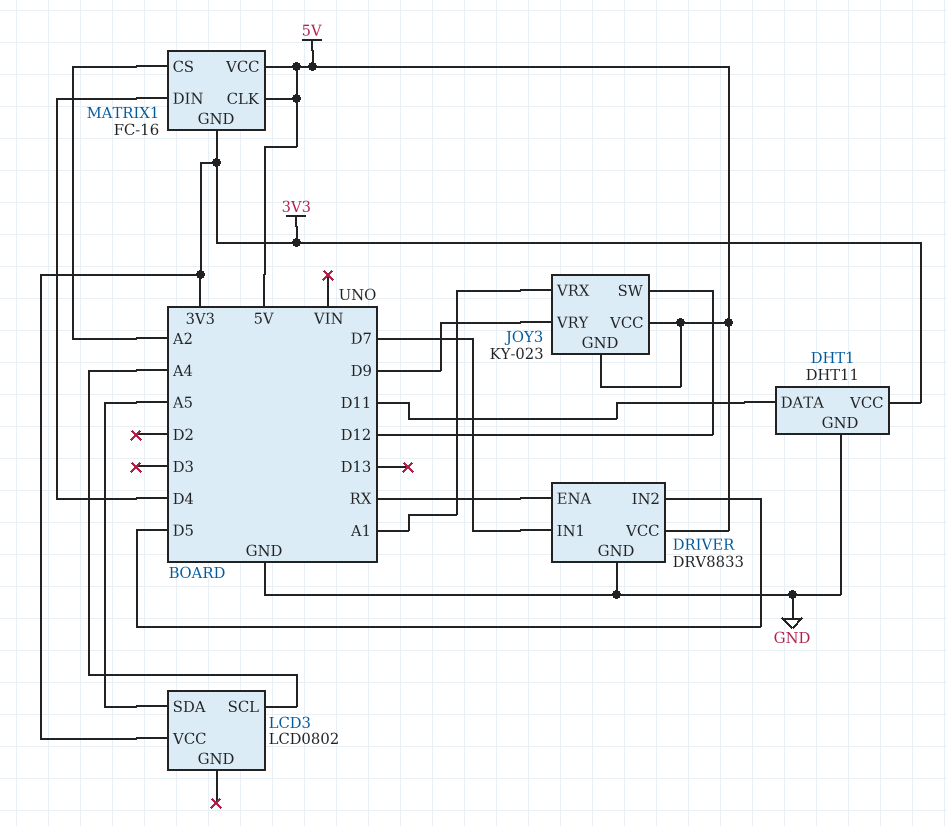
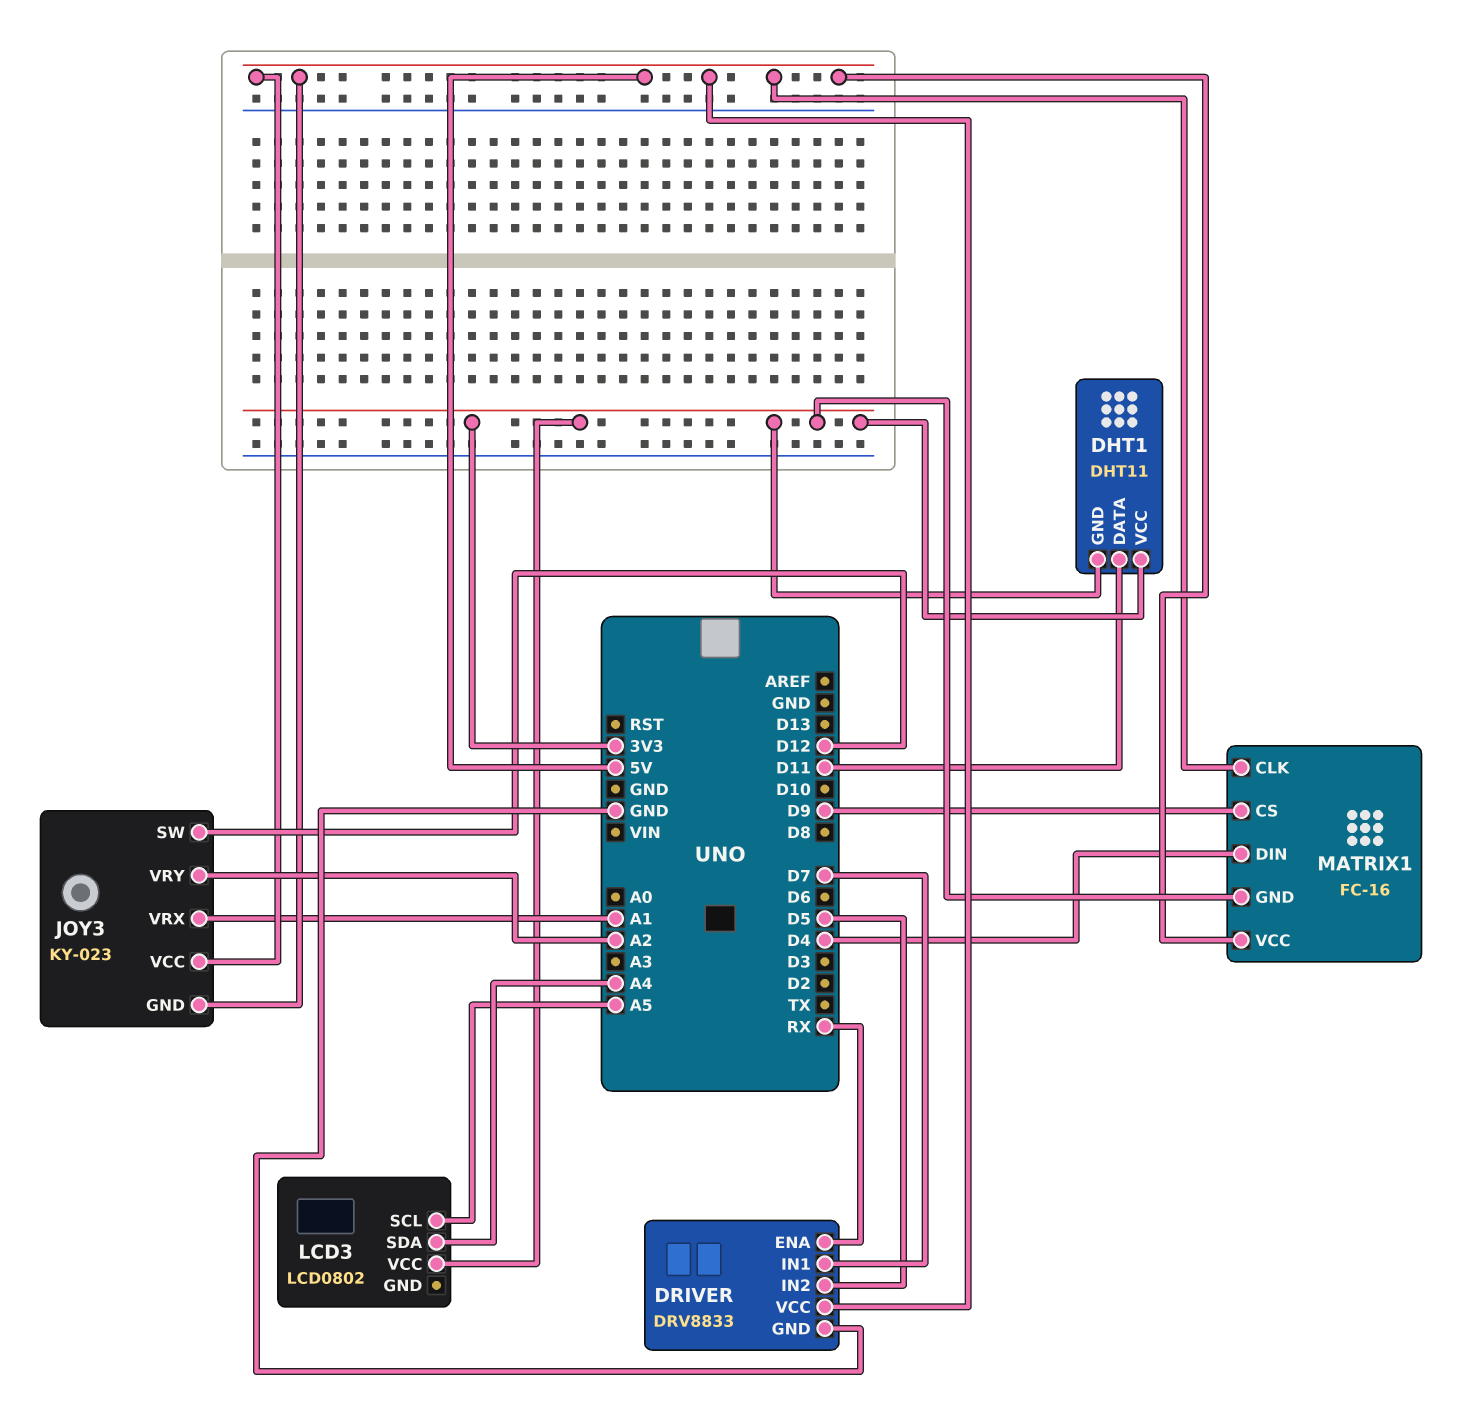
DHT1 pin GND: GND -> 3V3
JOY3 pin VRY: D9 -> A2
LCD3 pin SCL: A4 -> A5
LCD3 pin SDA: A5 -> A4
MATRIX1 pin CS: A2 -> D9

